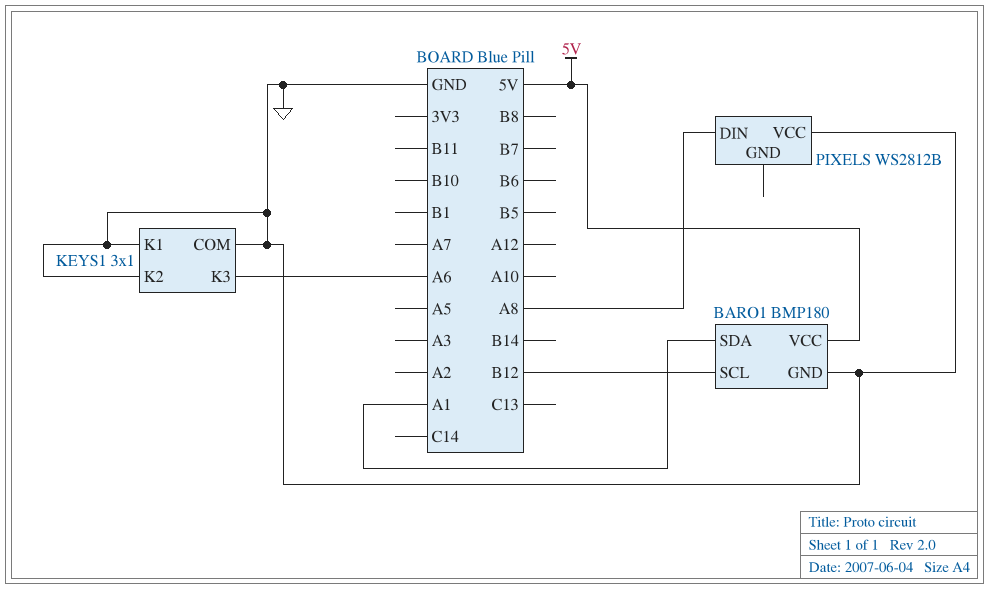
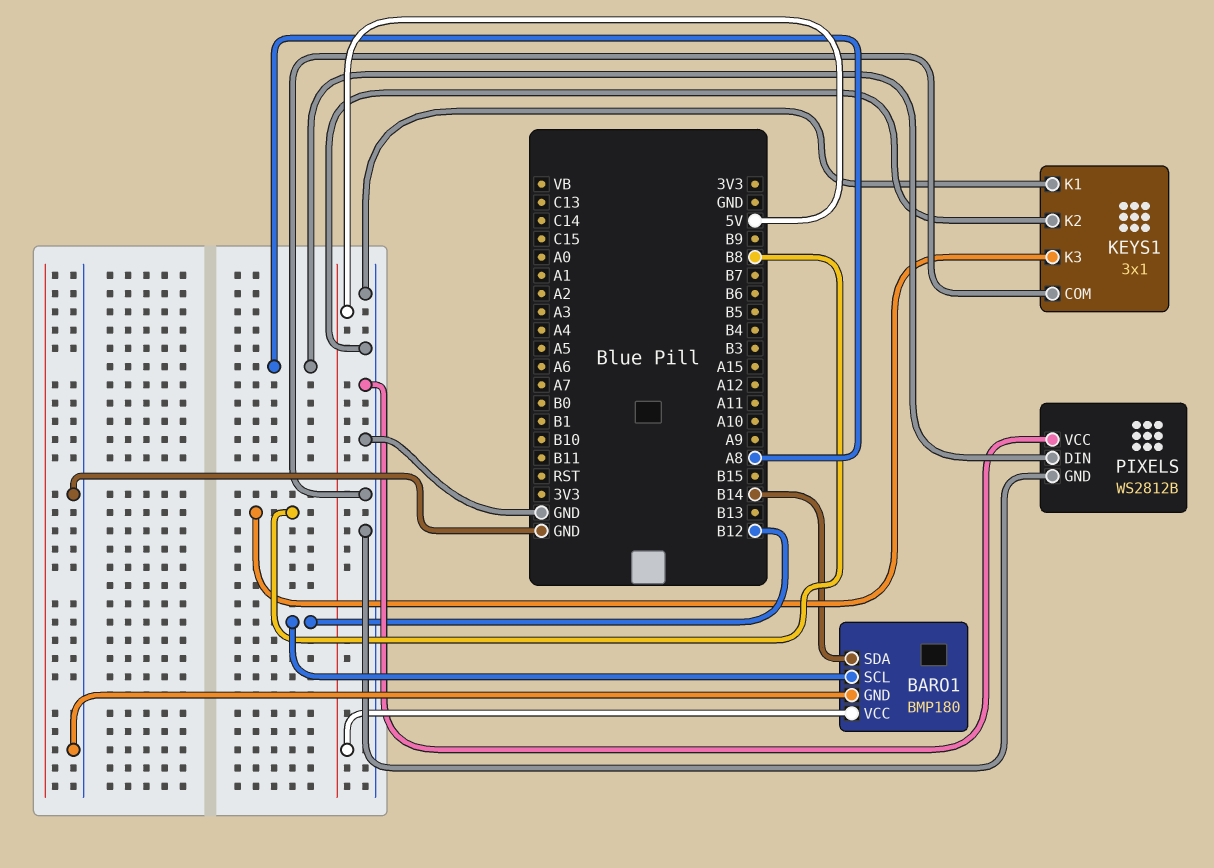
BARO1 pin SDA: A1 -> B14
KEYS1 pin K3: A6 -> B8
PIXELS pin GND: none -> GND

